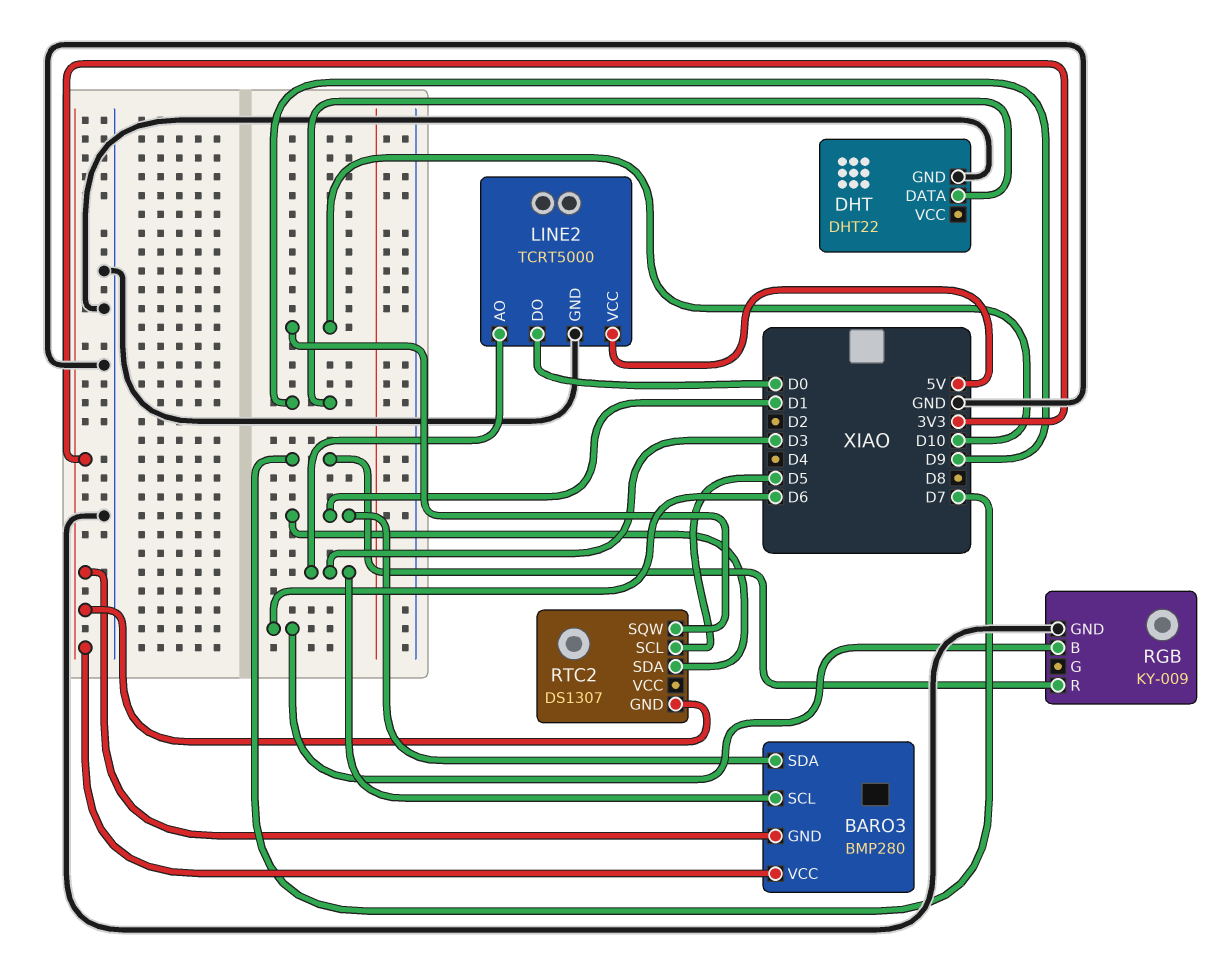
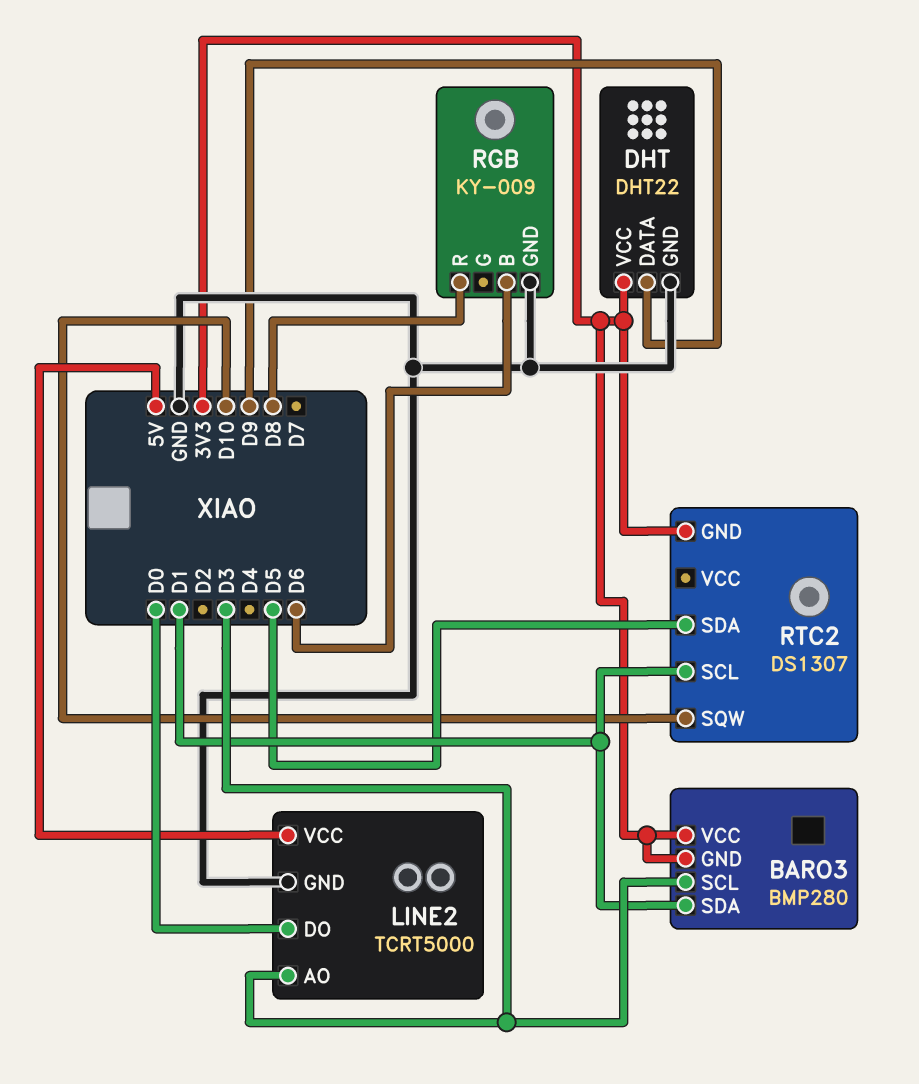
DHT pin VCC: none -> 3V3
RGB pin R: D7 -> D8
RTC2 pin SCL: D5 -> D1
RTC2 pin SDA: D1 -> D5

